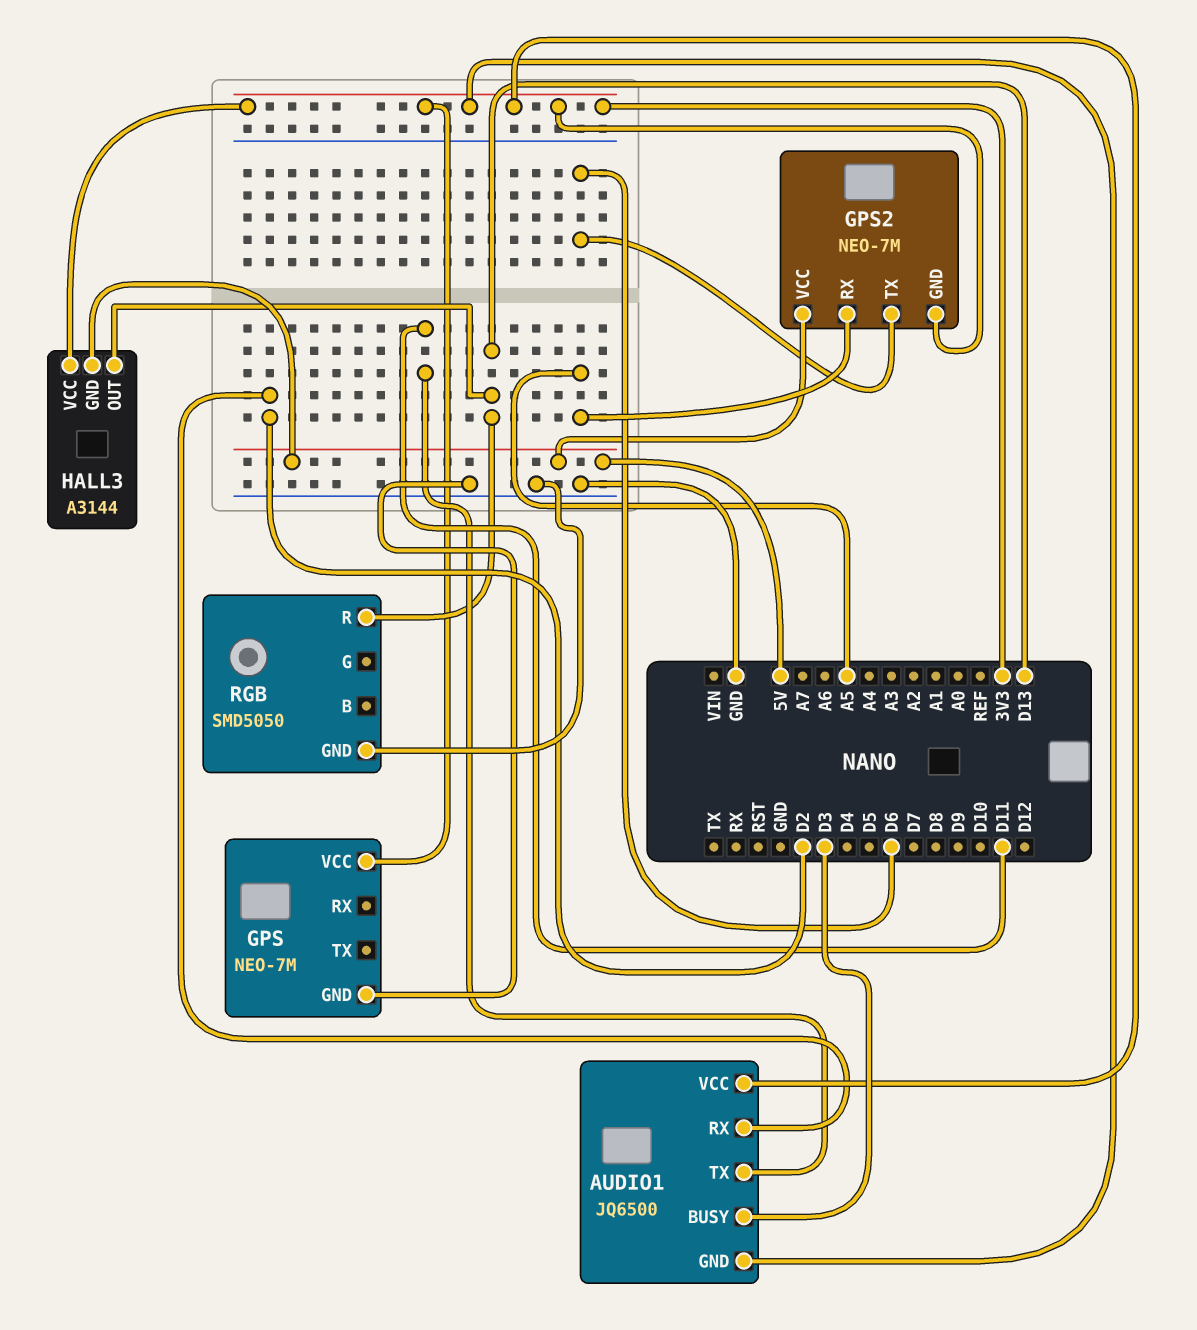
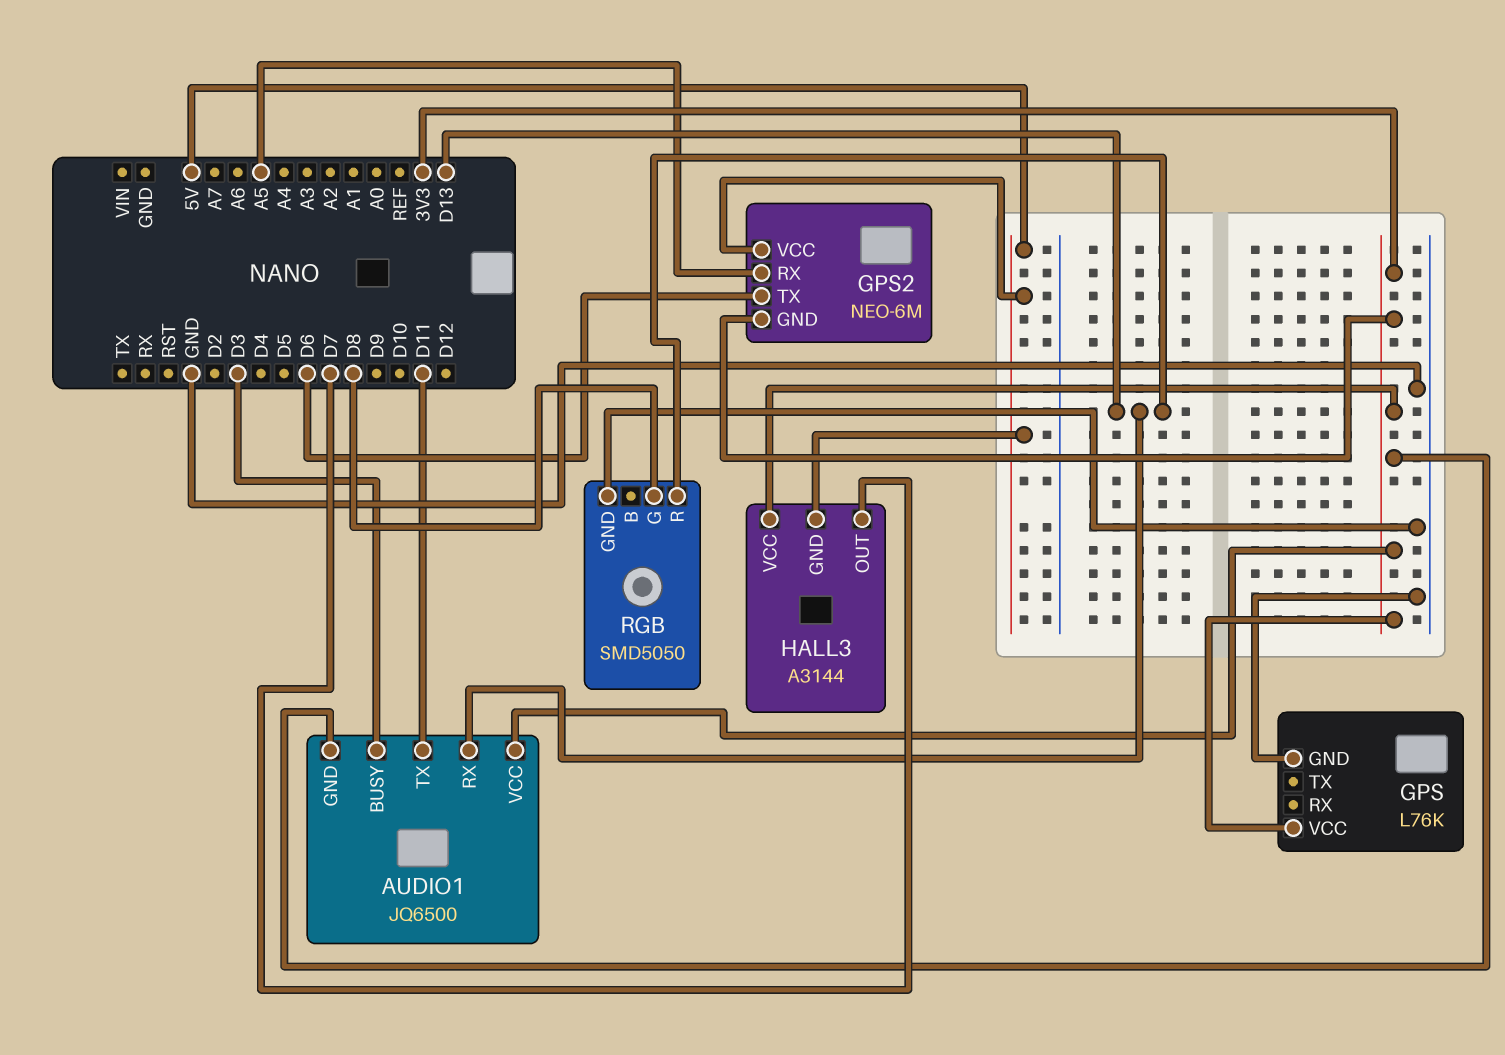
AUDIO1 pin RX: D2 -> D13
GPS: NEO-7M -> L76K
GPS2: NEO-7M -> NEO-6M
HALL3 pin OUT: D13 -> D7
RGB pin G: none -> D8

